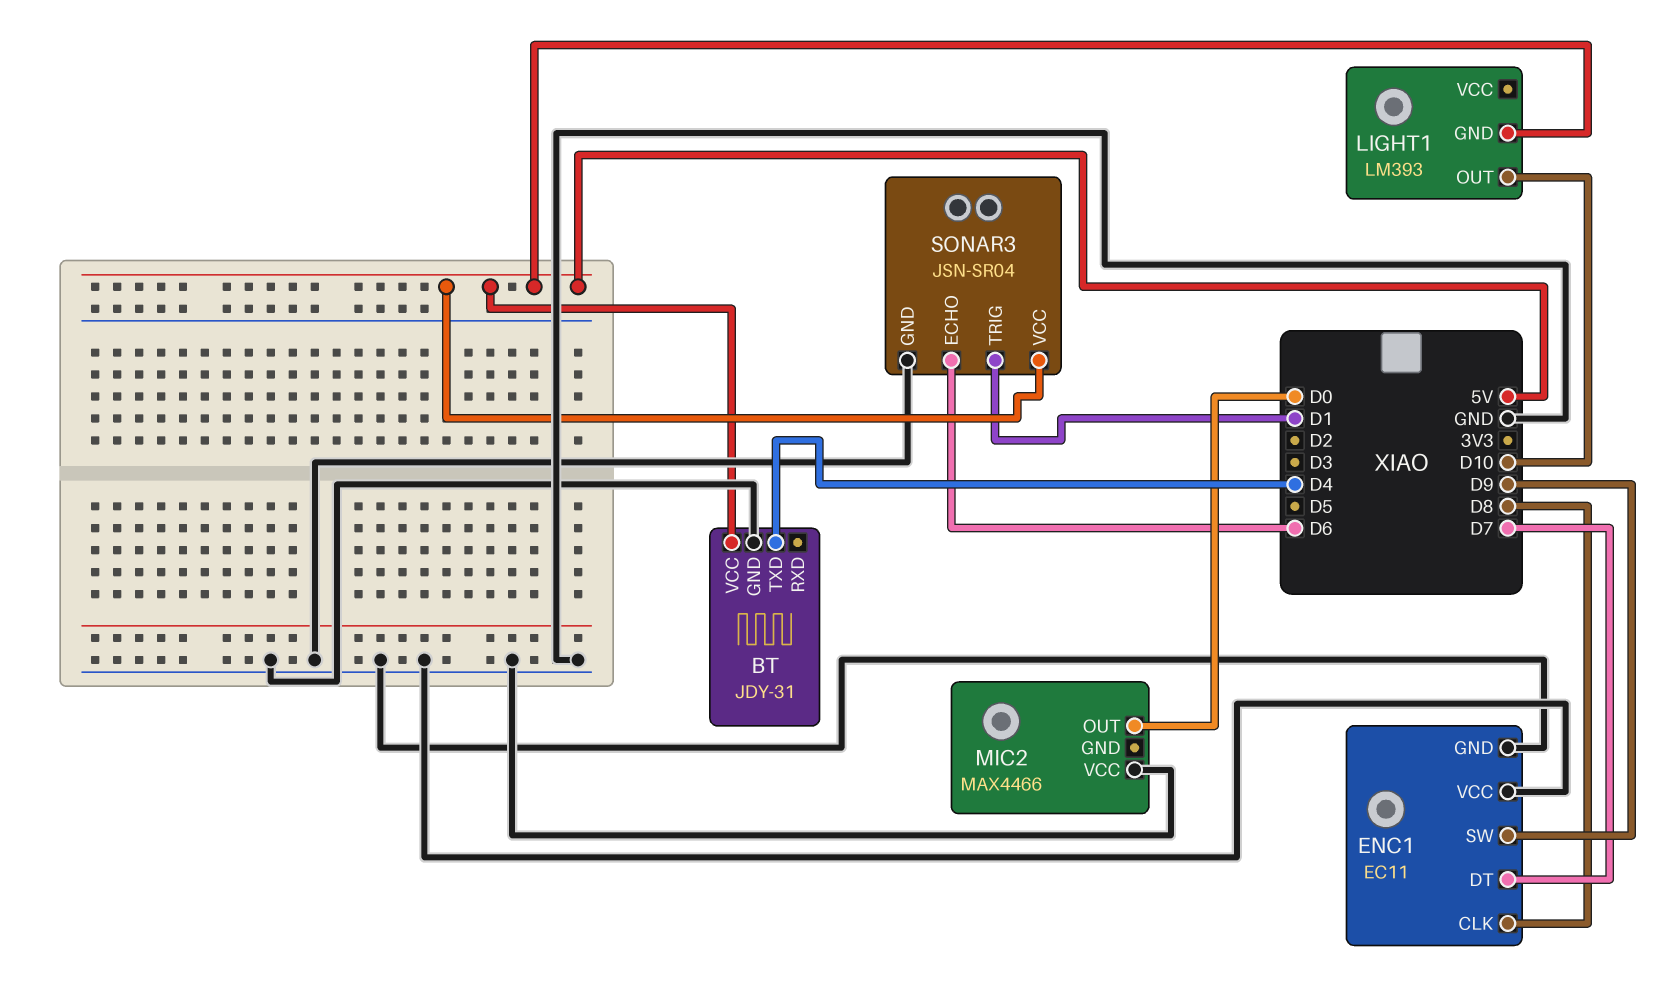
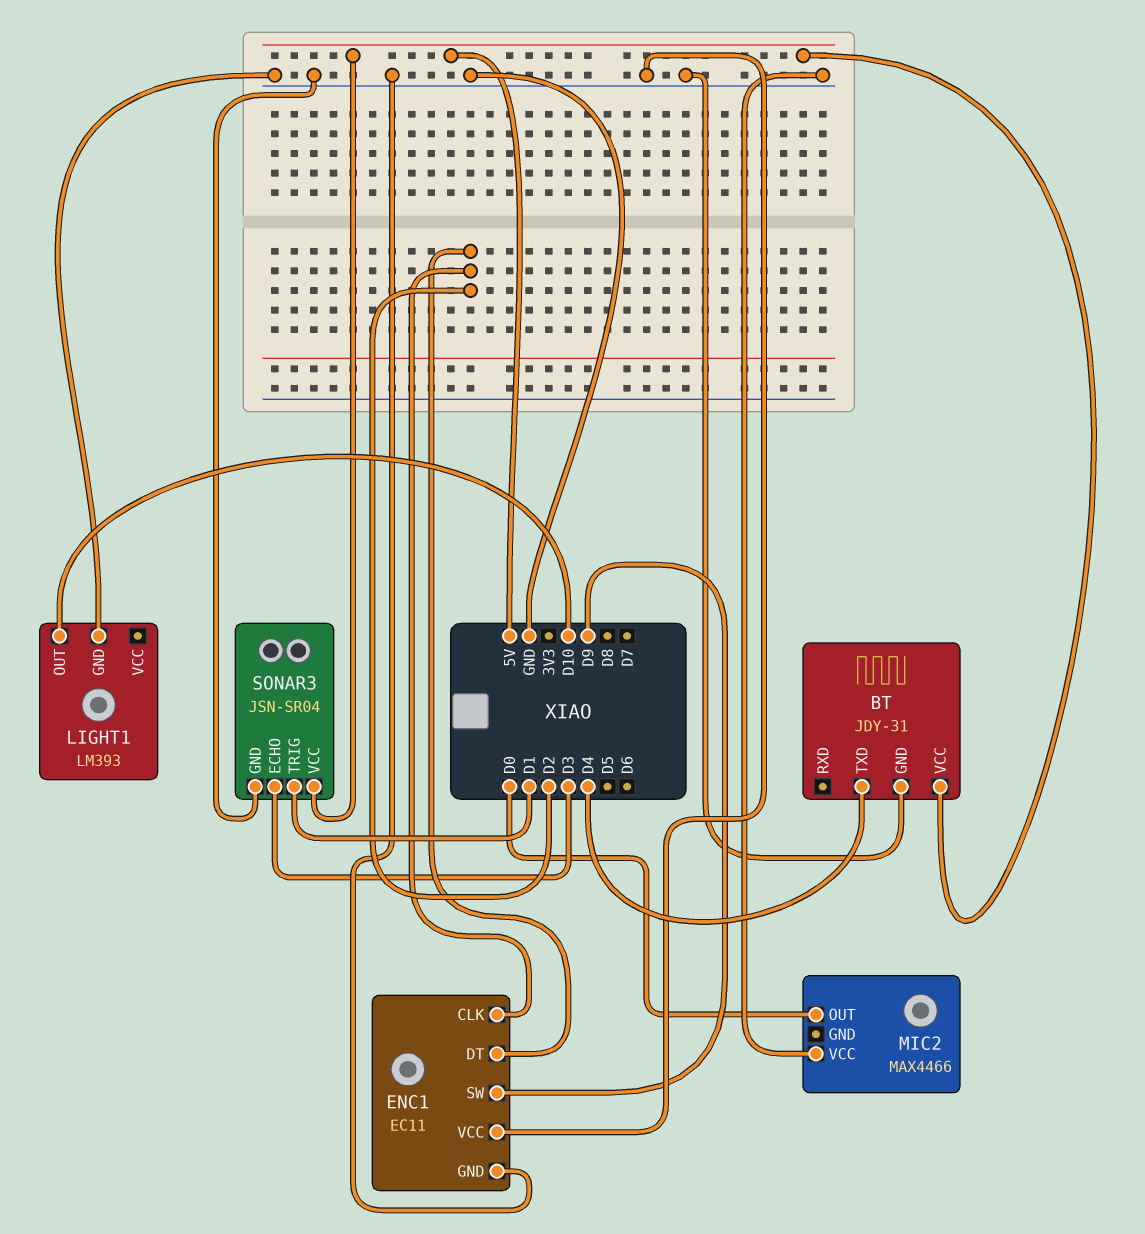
ENC1 pin CLK: D8 -> D2
ENC1 pin DT: D7 -> D2
LIGHT1 pin GND: 5V -> GND
SONAR3 pin ECHO: D6 -> D3

